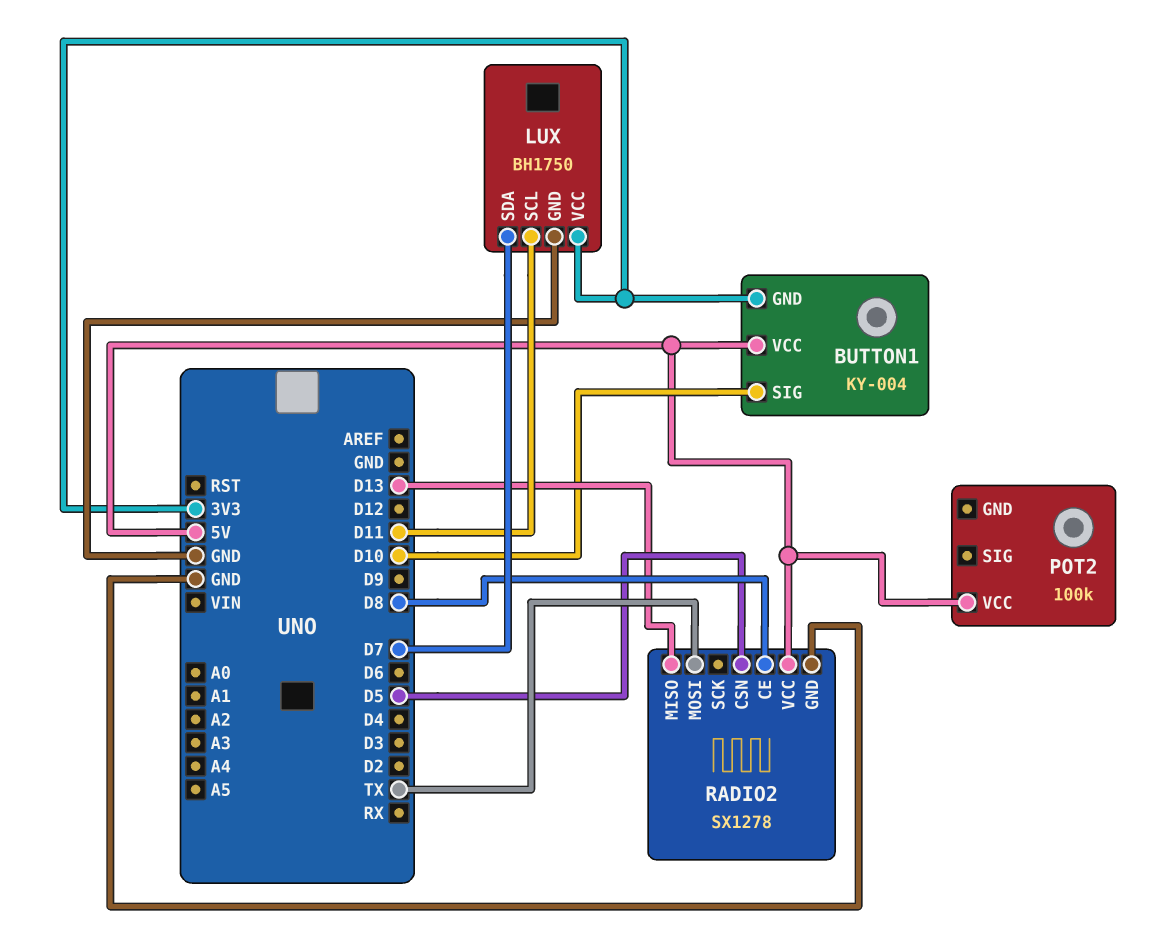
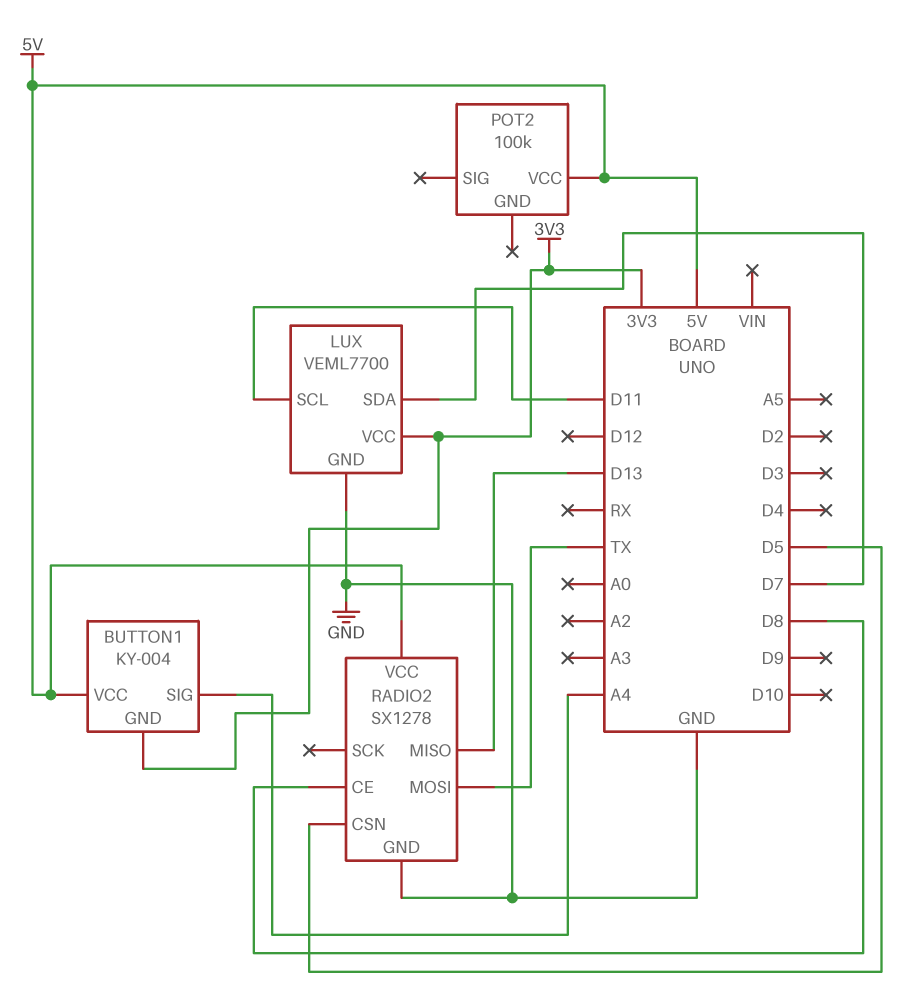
BUTTON1 pin SIG: D10 -> A4
LUX: BH1750 -> VEML7700

